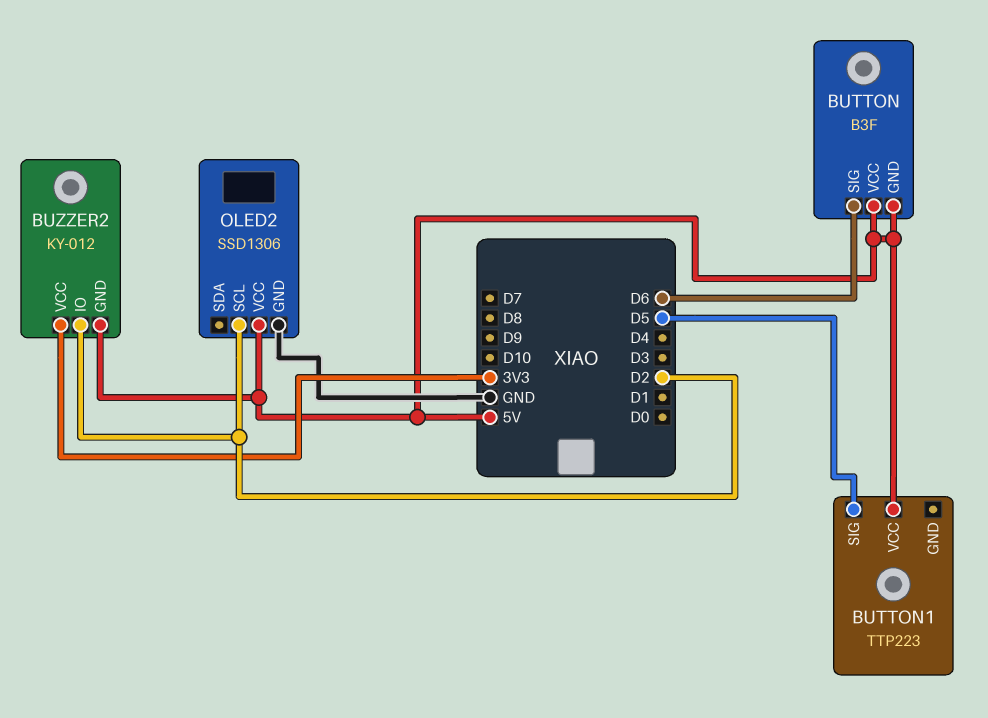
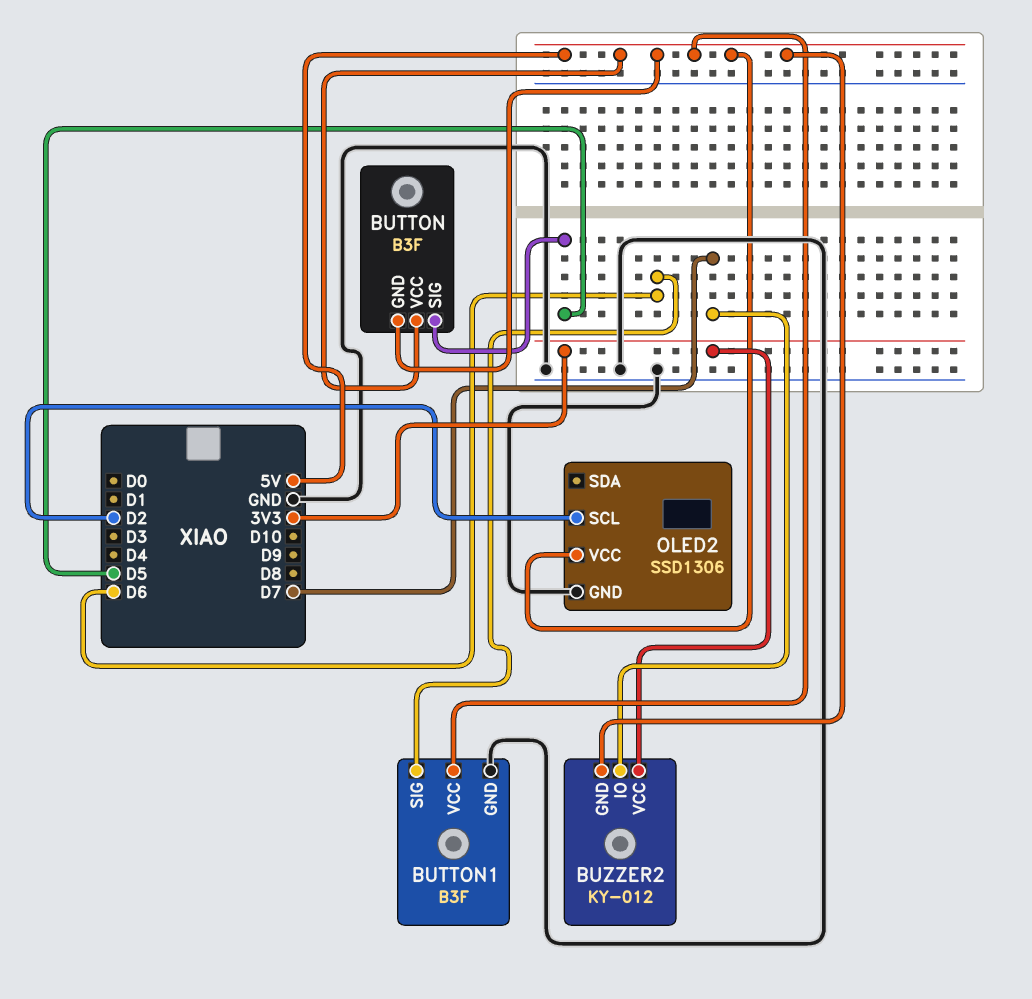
BUTTON pin SIG: D6 -> D5
BUTTON1: TTP223 -> B3F
BUTTON1 pin GND: none -> GND
BUTTON1 pin SIG: D5 -> D6
BUZZER2 pin IO: D2 -> D7

